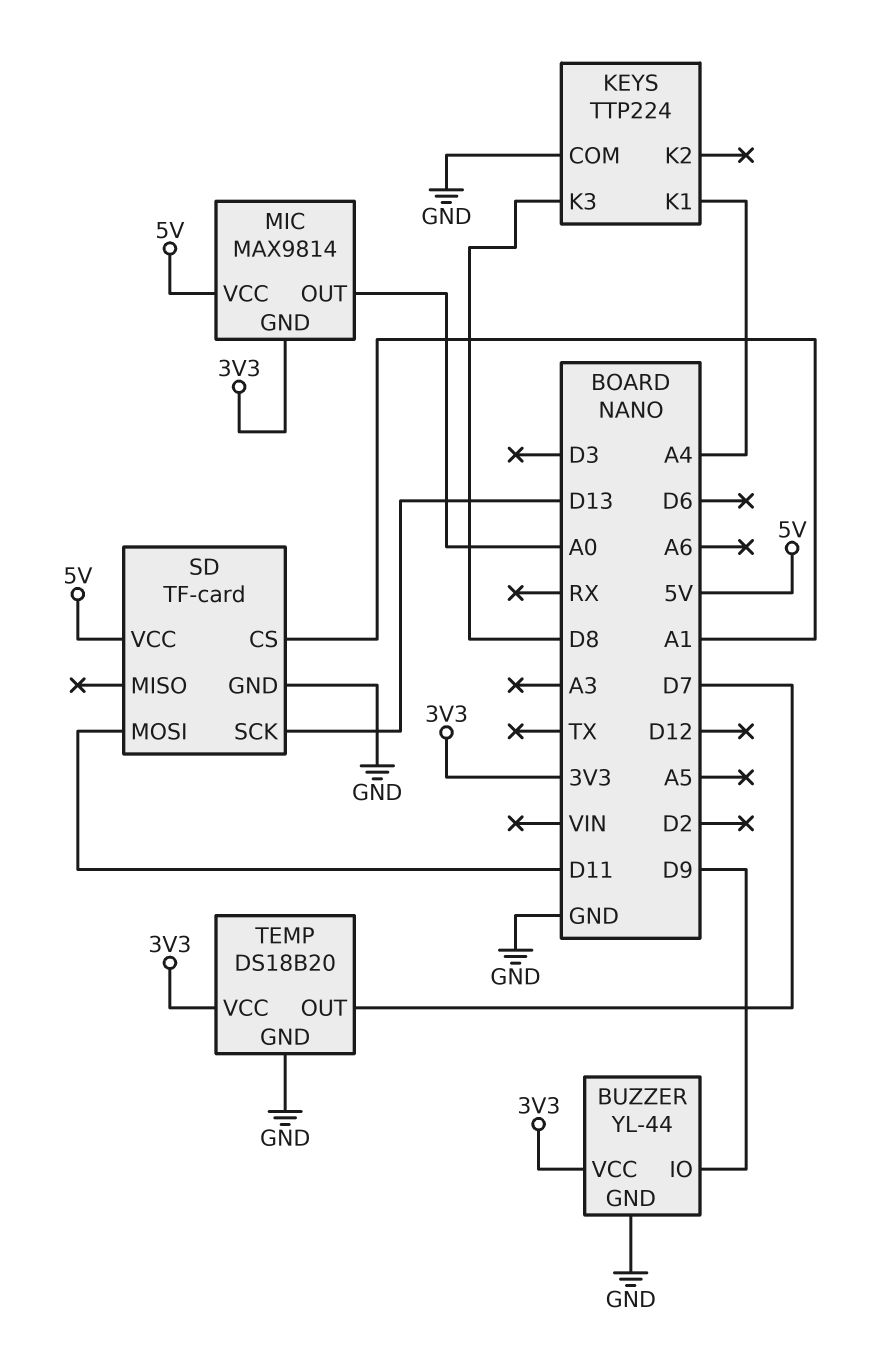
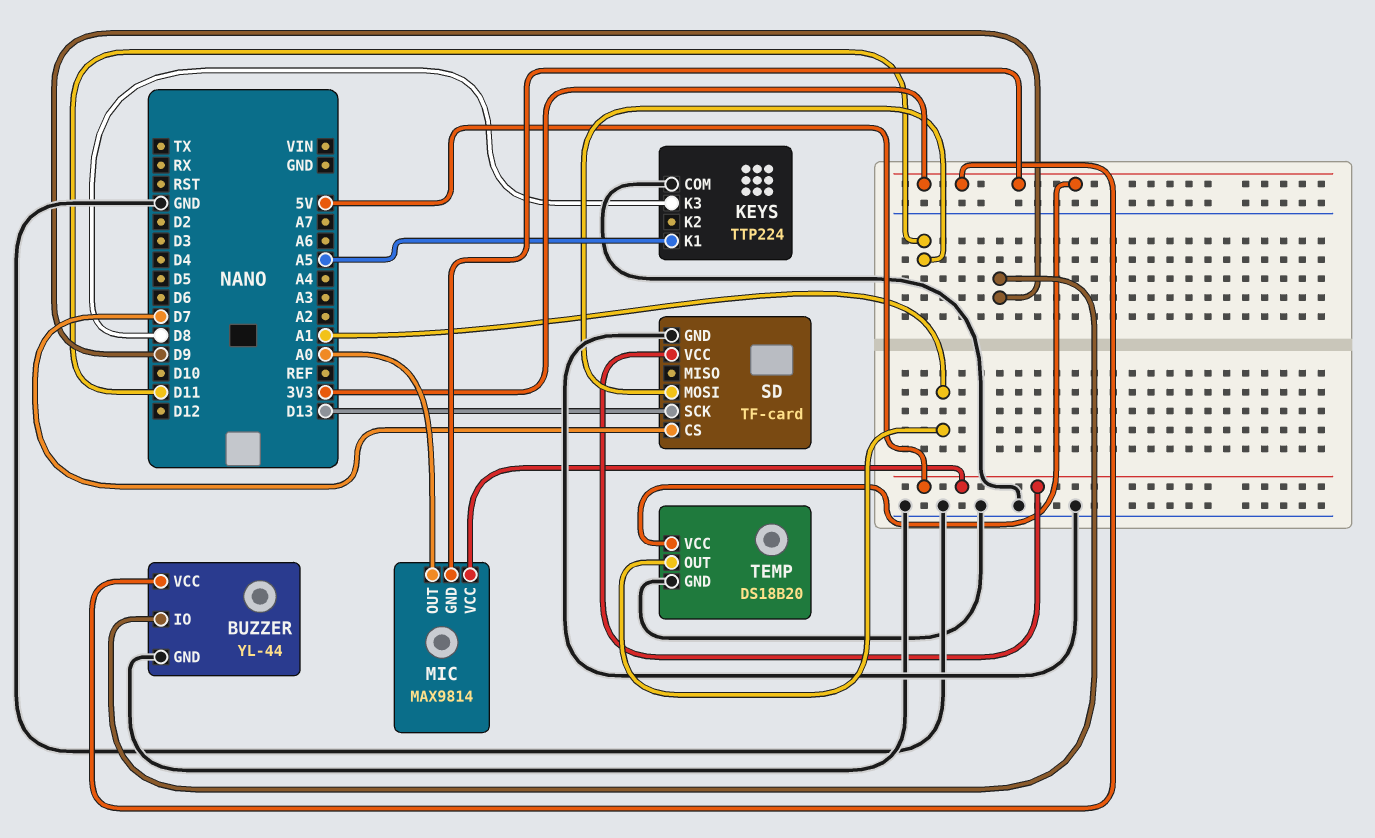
KEYS pin K1: A4 -> A5
SD pin CS: A1 -> D7
TEMP pin OUT: D7 -> A1

